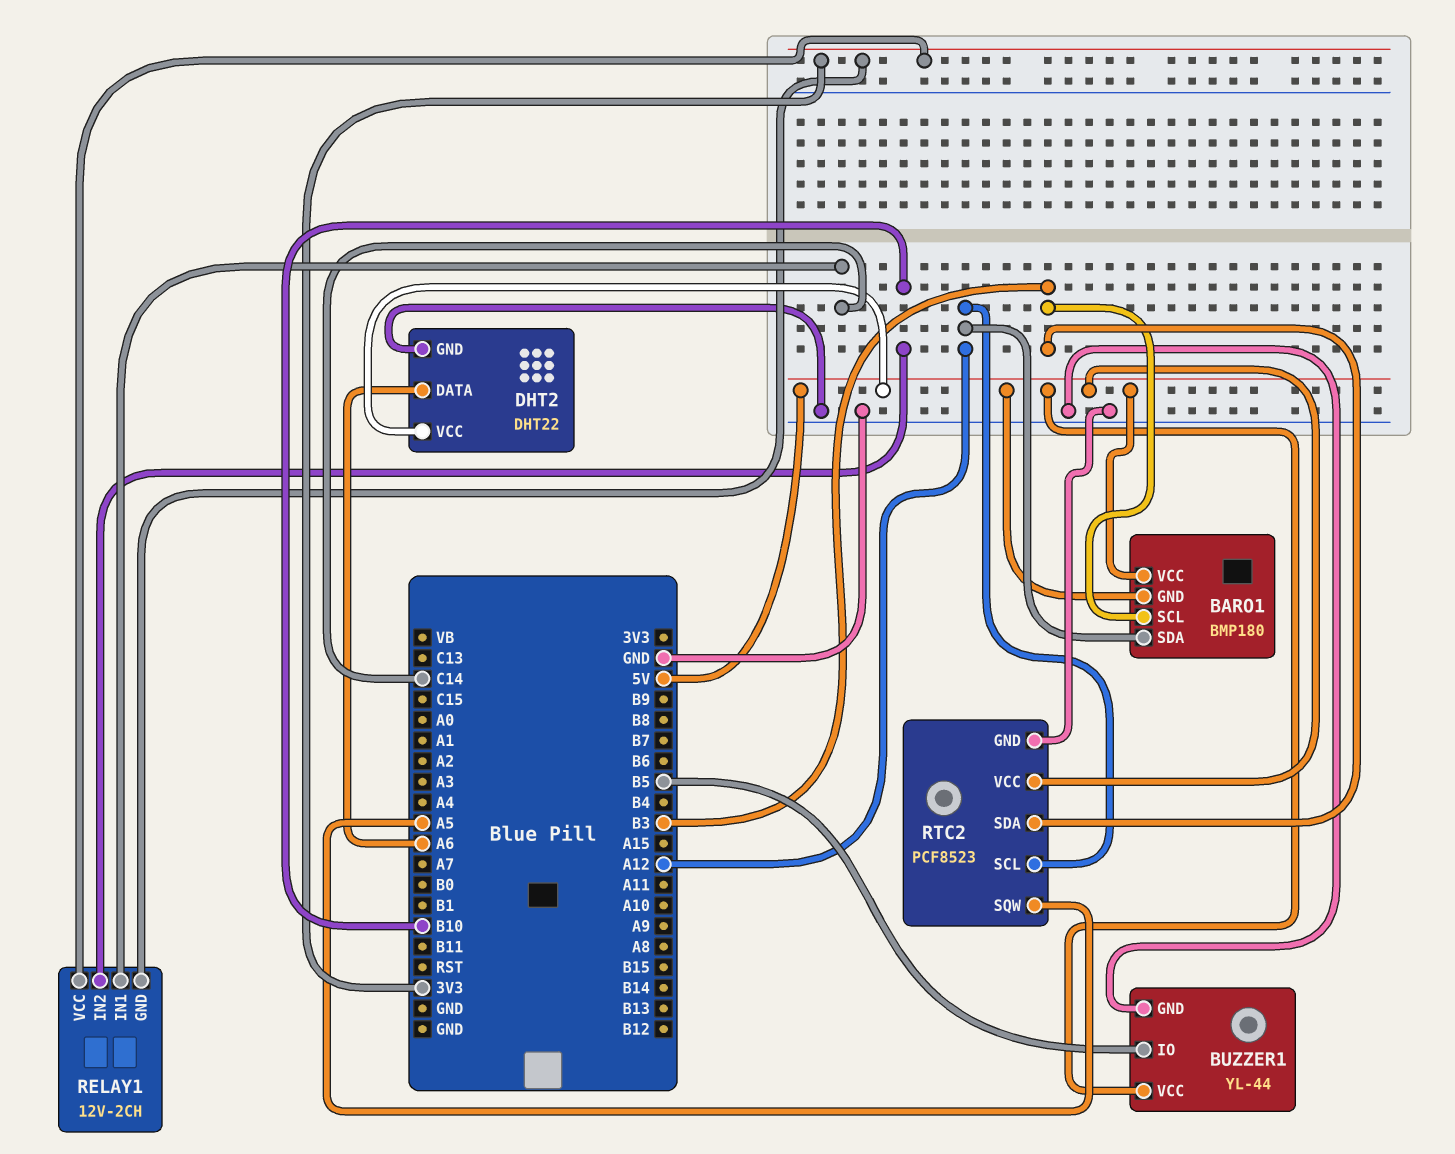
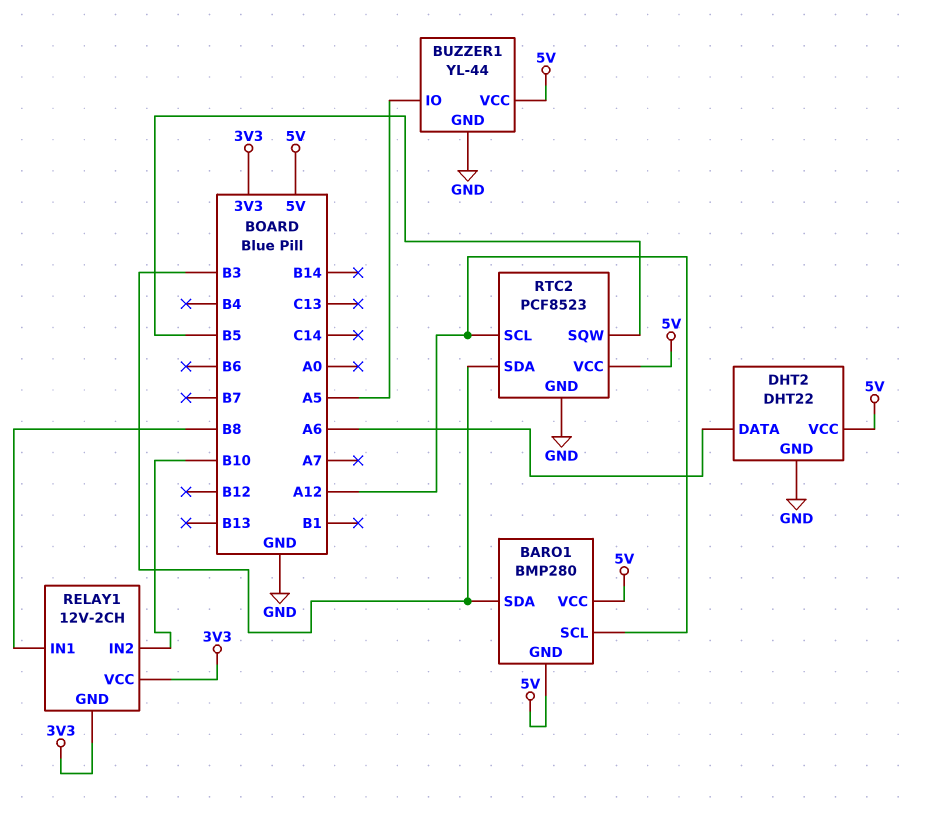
BARO1: BMP180 -> BMP280
BARO1 pin SCL: B3 -> A12
BARO1 pin SDA: A12 -> B3
BUZZER1 pin IO: B5 -> A5
RELAY1 pin IN1: C14 -> B8
RTC2 pin SQW: A5 -> B5

